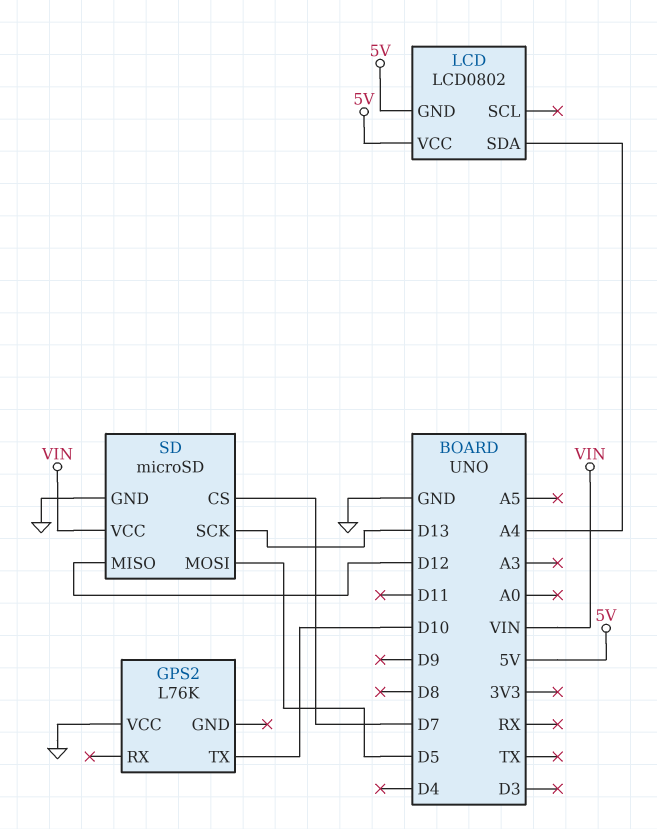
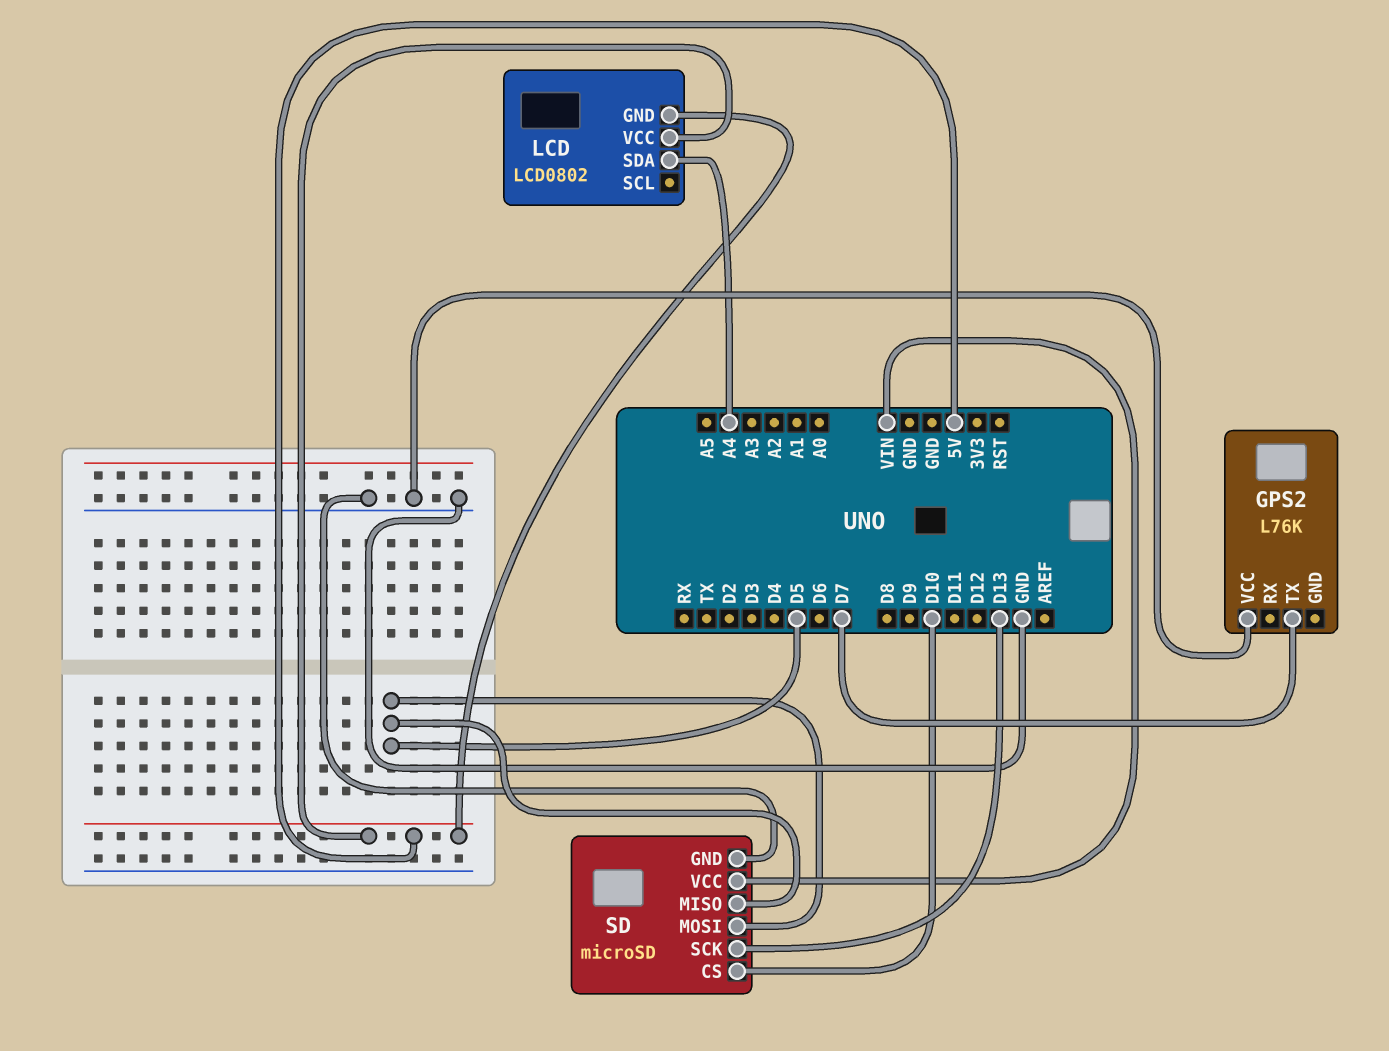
GPS2 pin TX: D10 -> D7
SD pin CS: D7 -> D10
SD pin MISO: D12 -> D5

